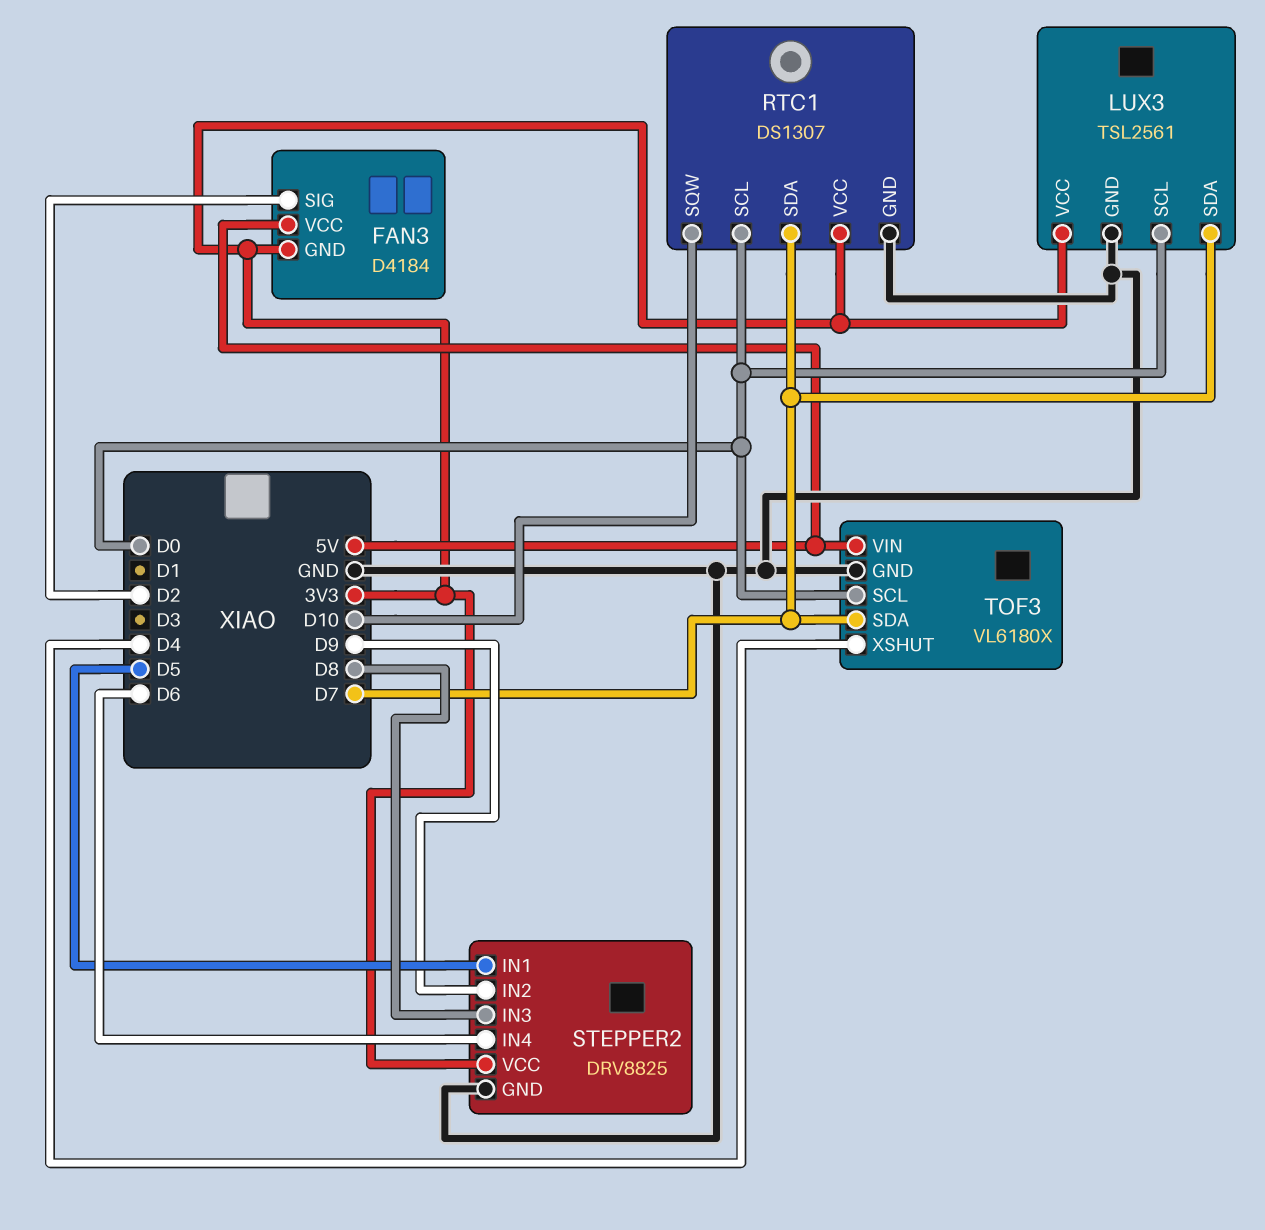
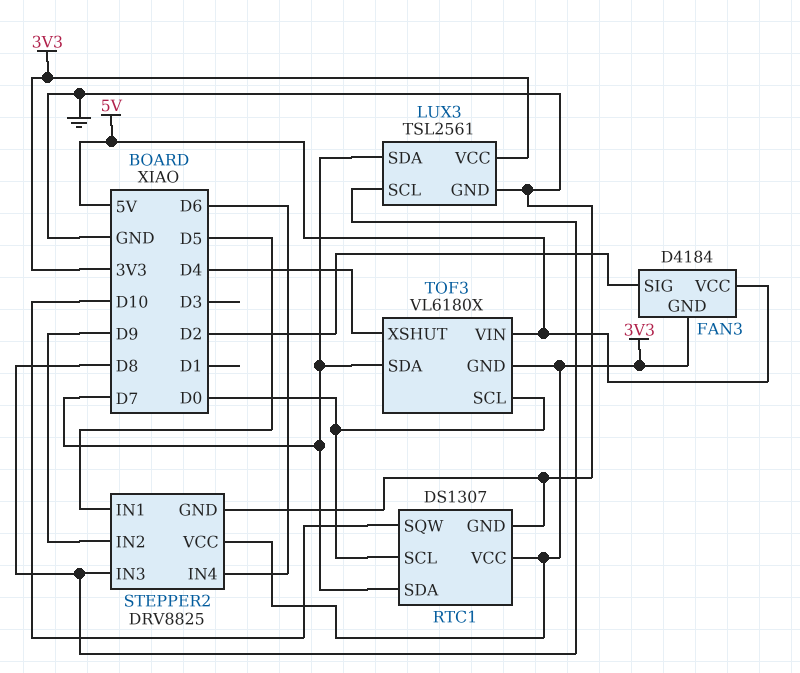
LUX3 pin SCL: D0 -> D8
TOF3 pin GND: GND -> 3V3

